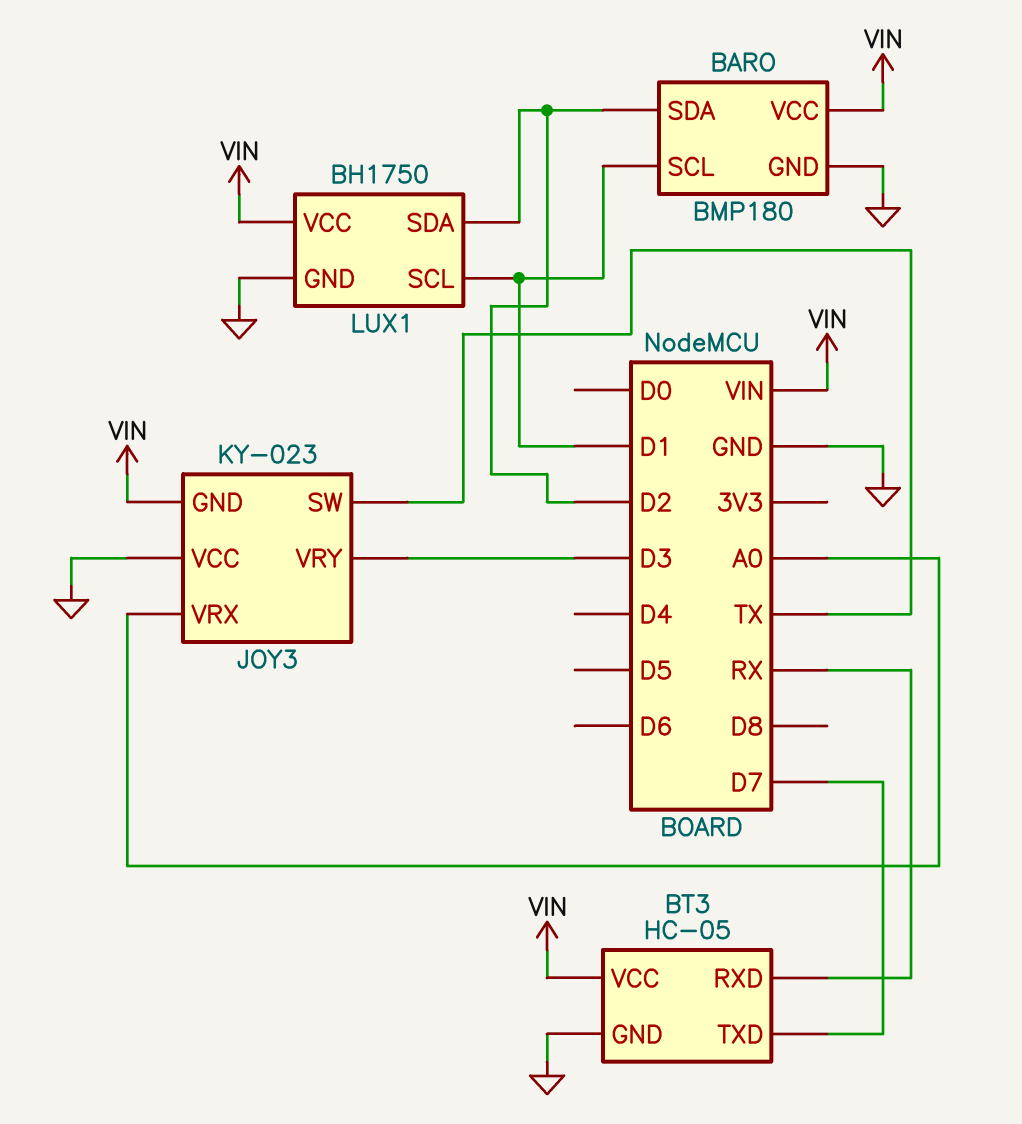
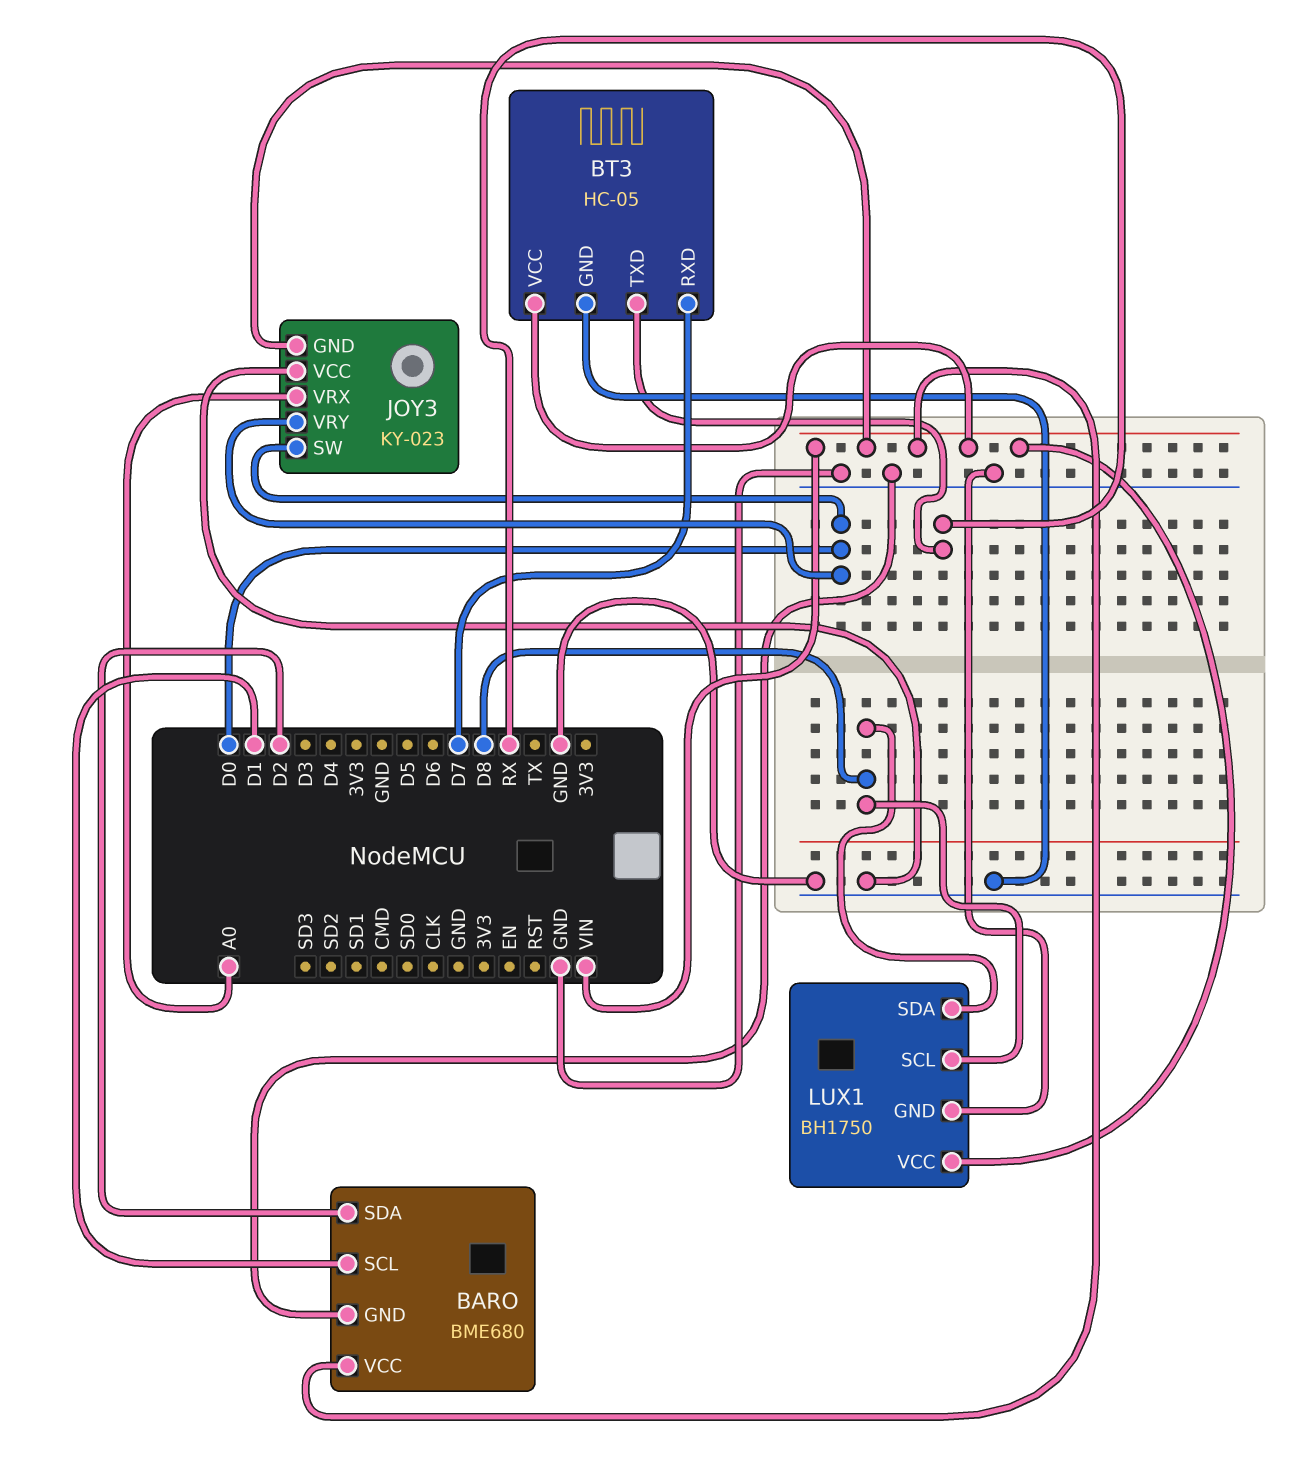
BARO: BMP180 -> BME680
BT3 pin RXD: RX -> D7
BT3 pin TXD: D7 -> RX
JOY3 pin SW: TX -> D0
JOY3 pin VRY: D3 -> D0
LUX1 pin SCL: D1 -> D8
LUX1 pin SDA: D2 -> D8

